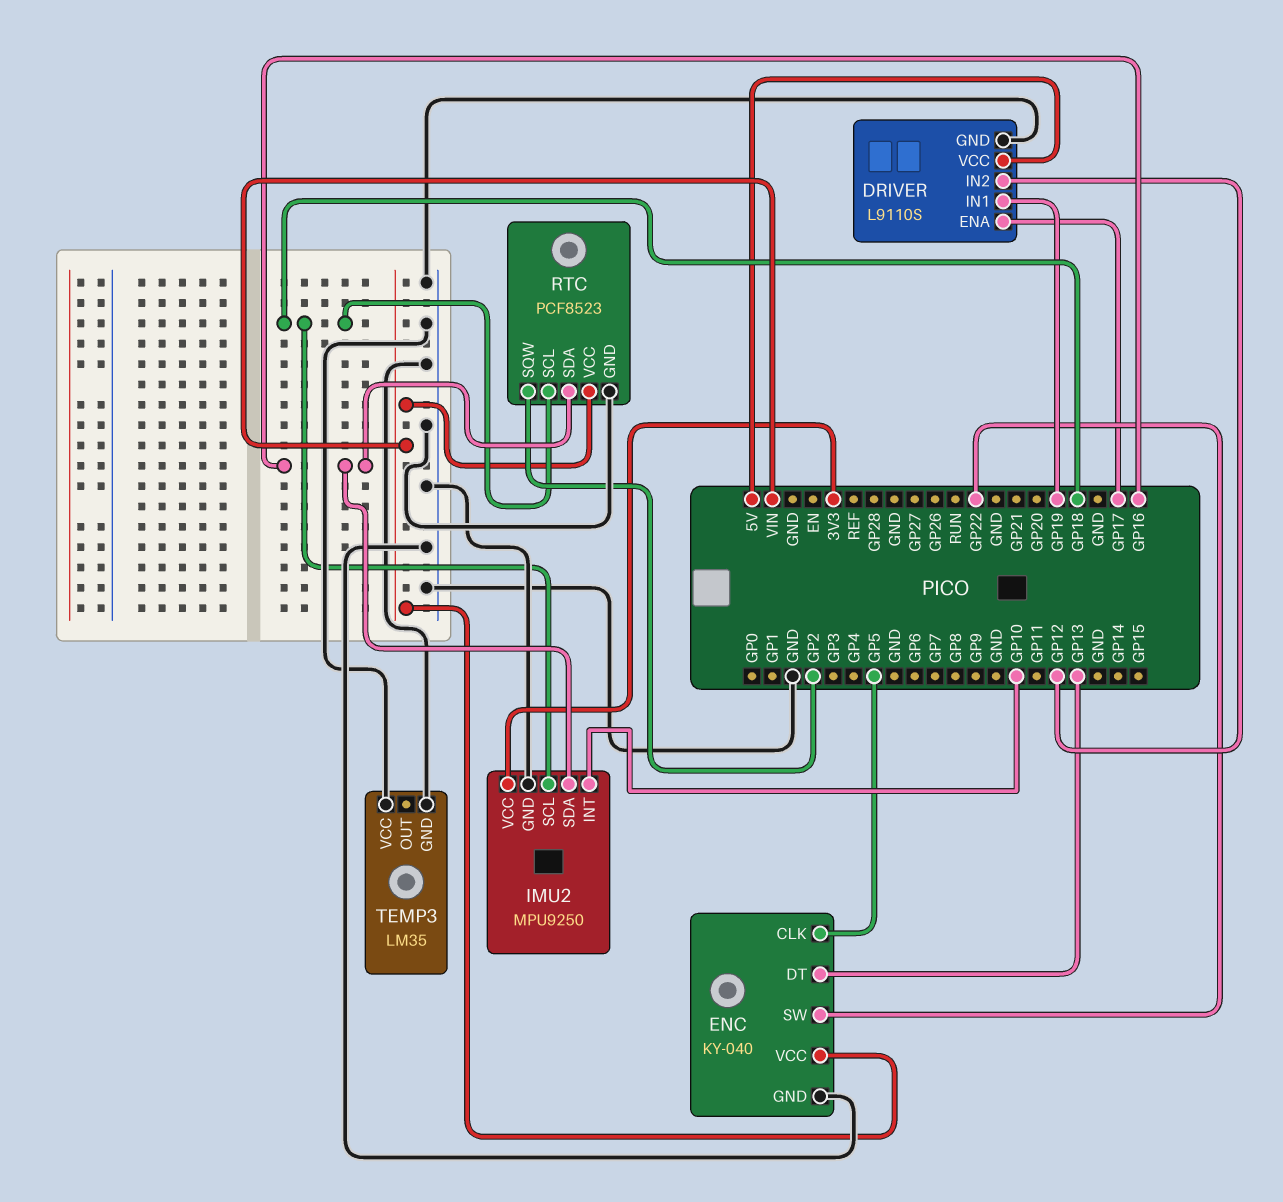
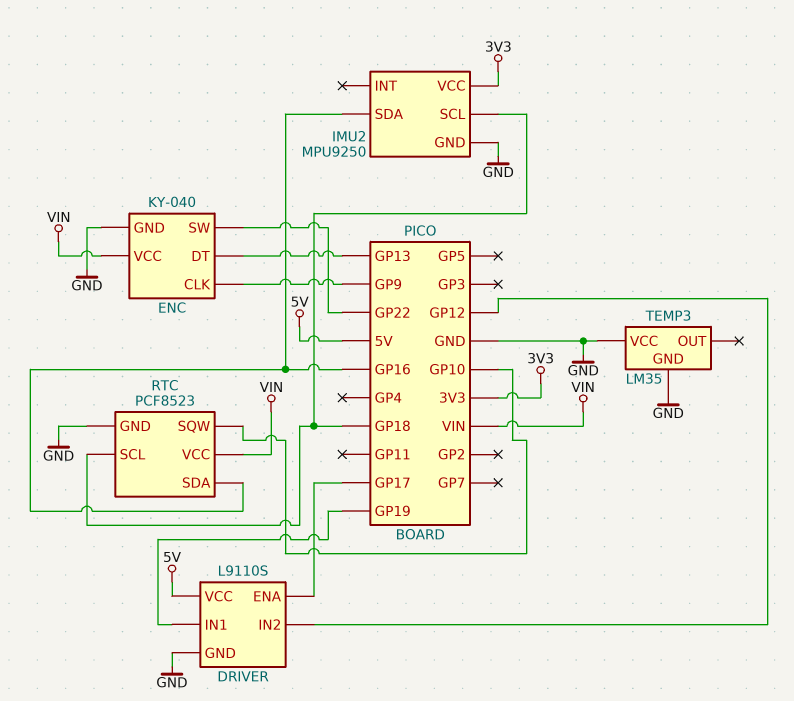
ENC pin CLK: GP5 -> GP9
IMU2 pin INT: GP10 -> none
RTC pin SQW: GP2 -> GP10

